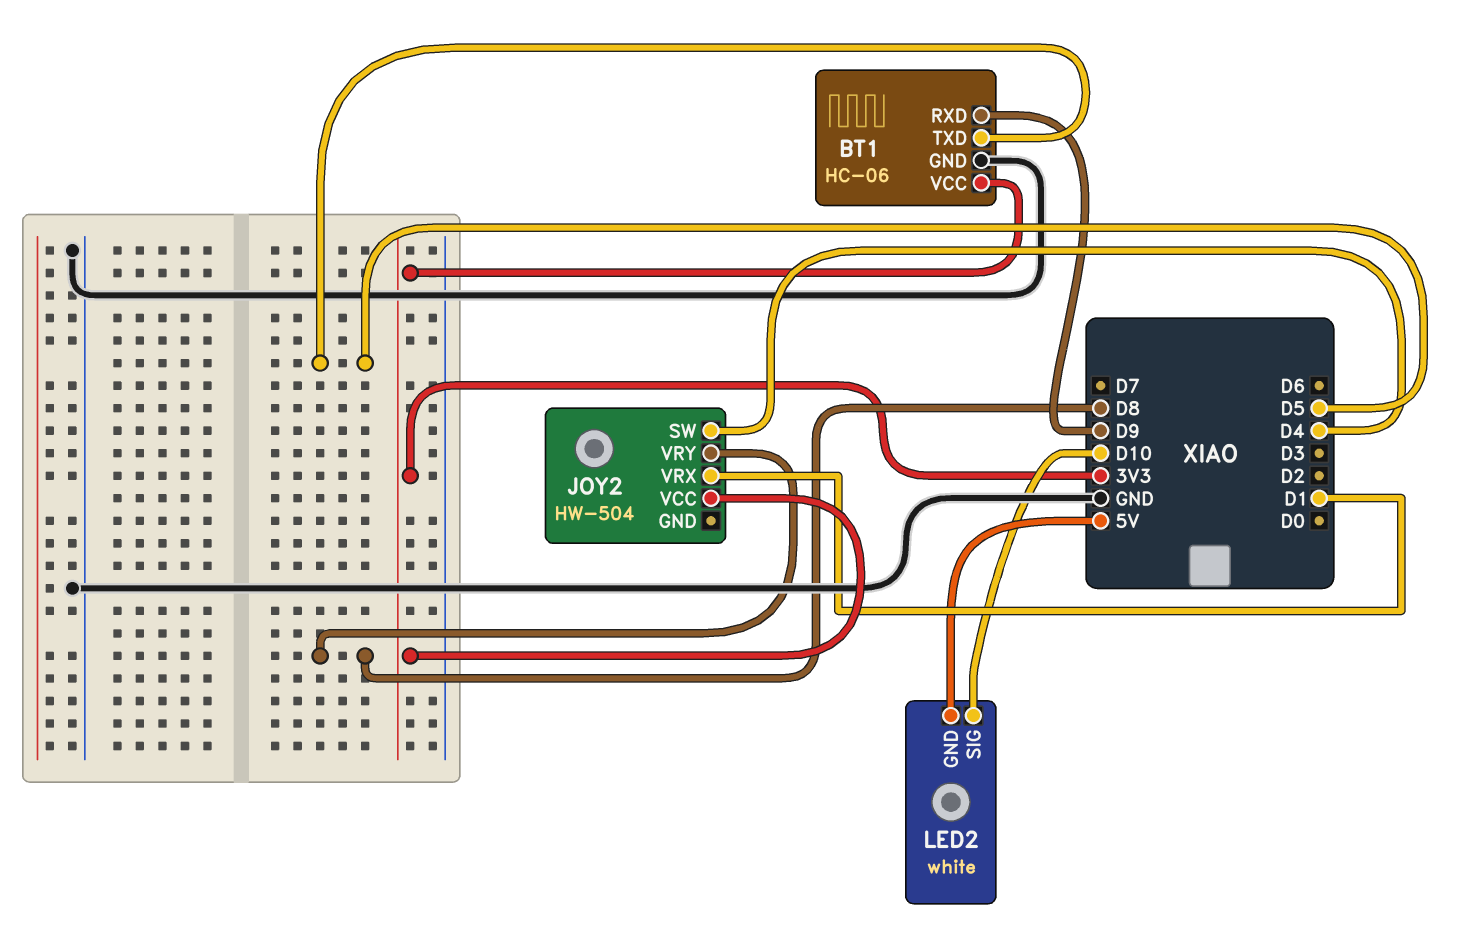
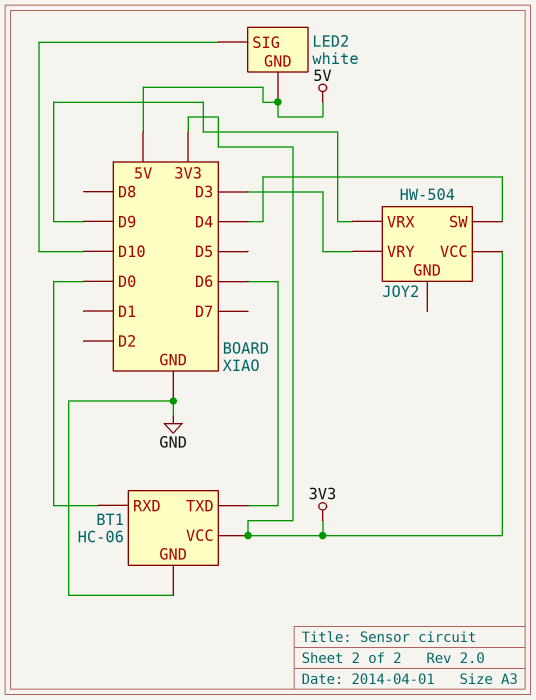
BT1 pin RXD: D9 -> D0
BT1 pin TXD: D5 -> D6
JOY2 pin VRX: D1 -> D9
JOY2 pin VRY: D8 -> D3

